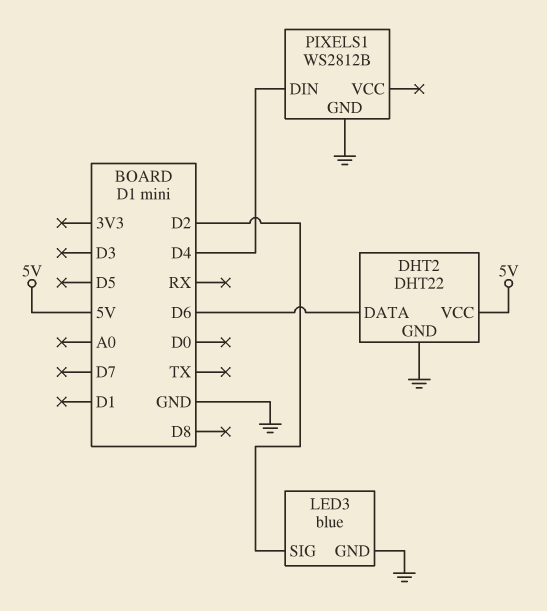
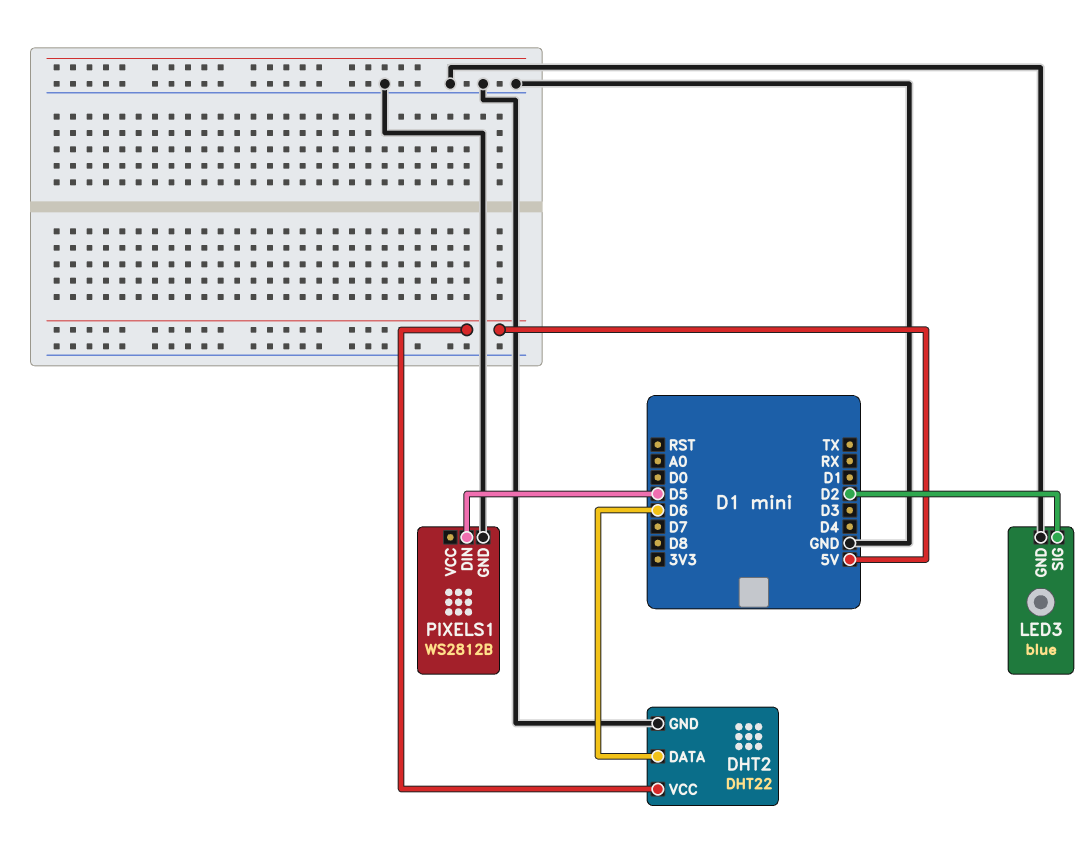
PIXELS1 pin DIN: D4 -> D5

